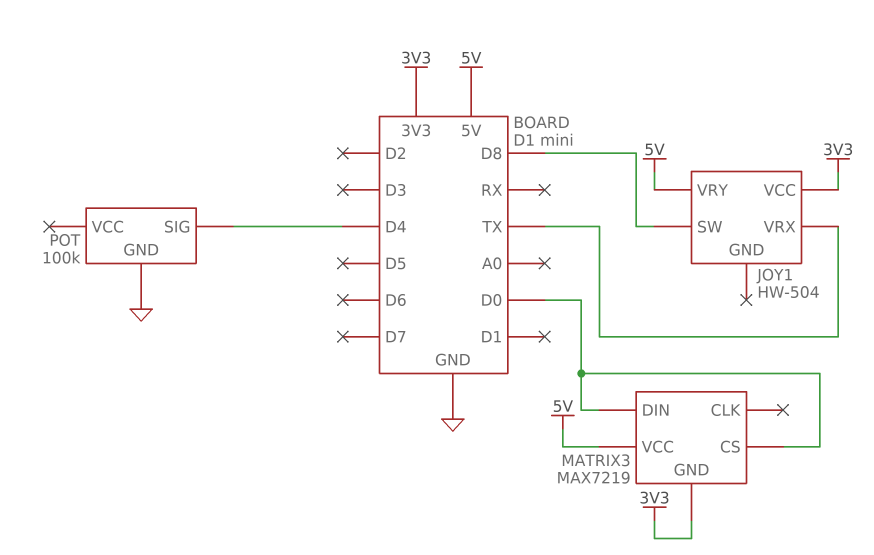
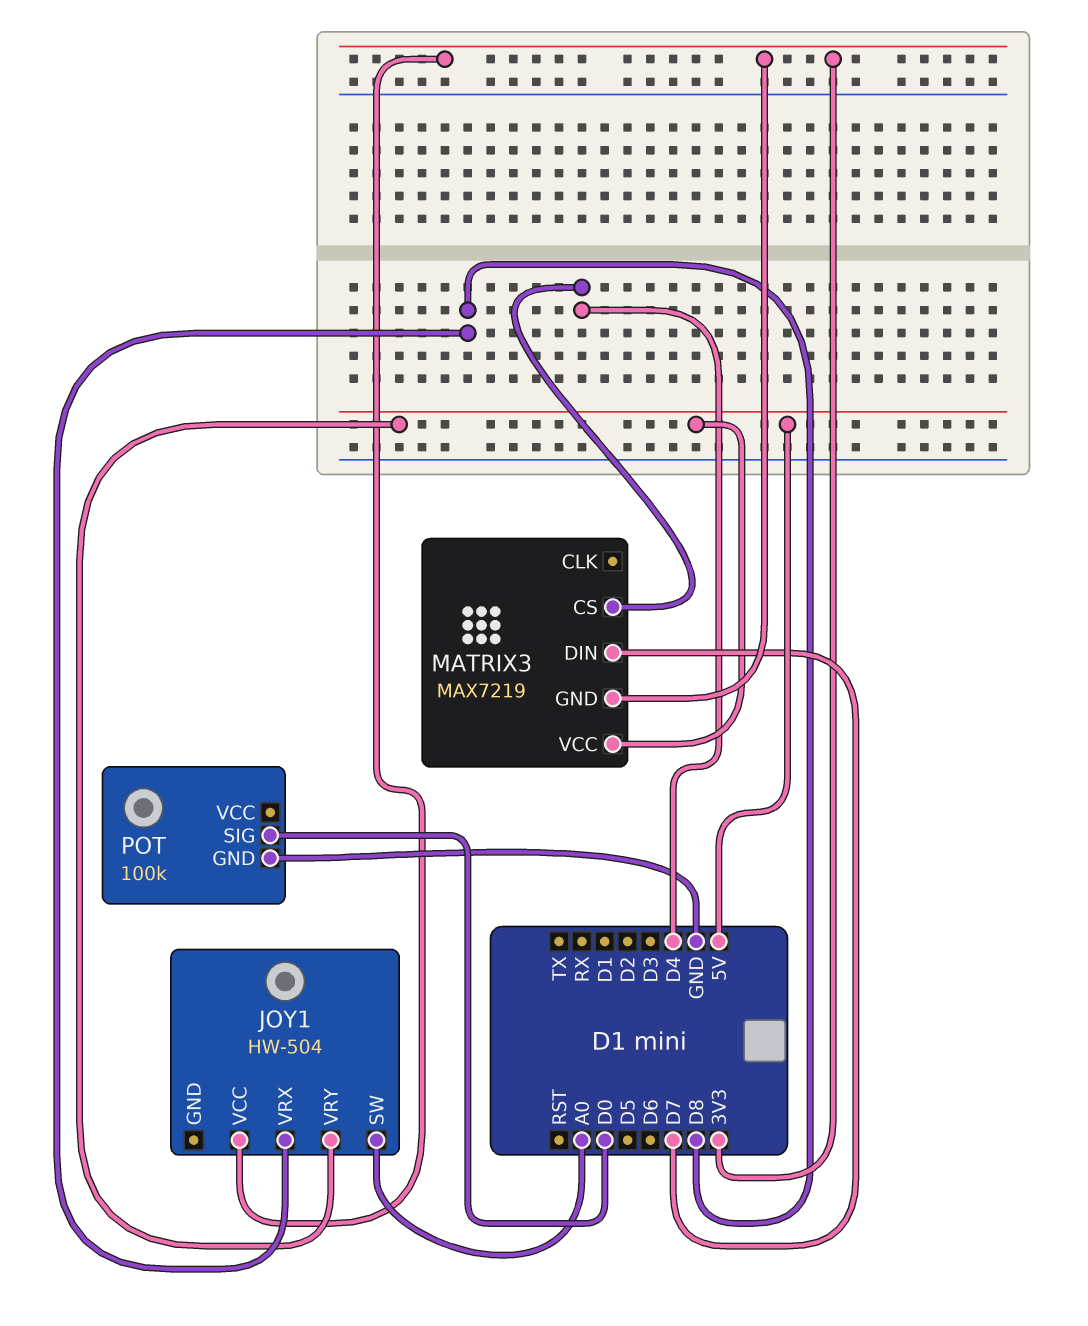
JOY1 pin SW: D8 -> A0
JOY1 pin VRX: TX -> D8
MATRIX3 pin CS: D0 -> D4
MATRIX3 pin DIN: D0 -> D7
POT pin SIG: D4 -> D0

